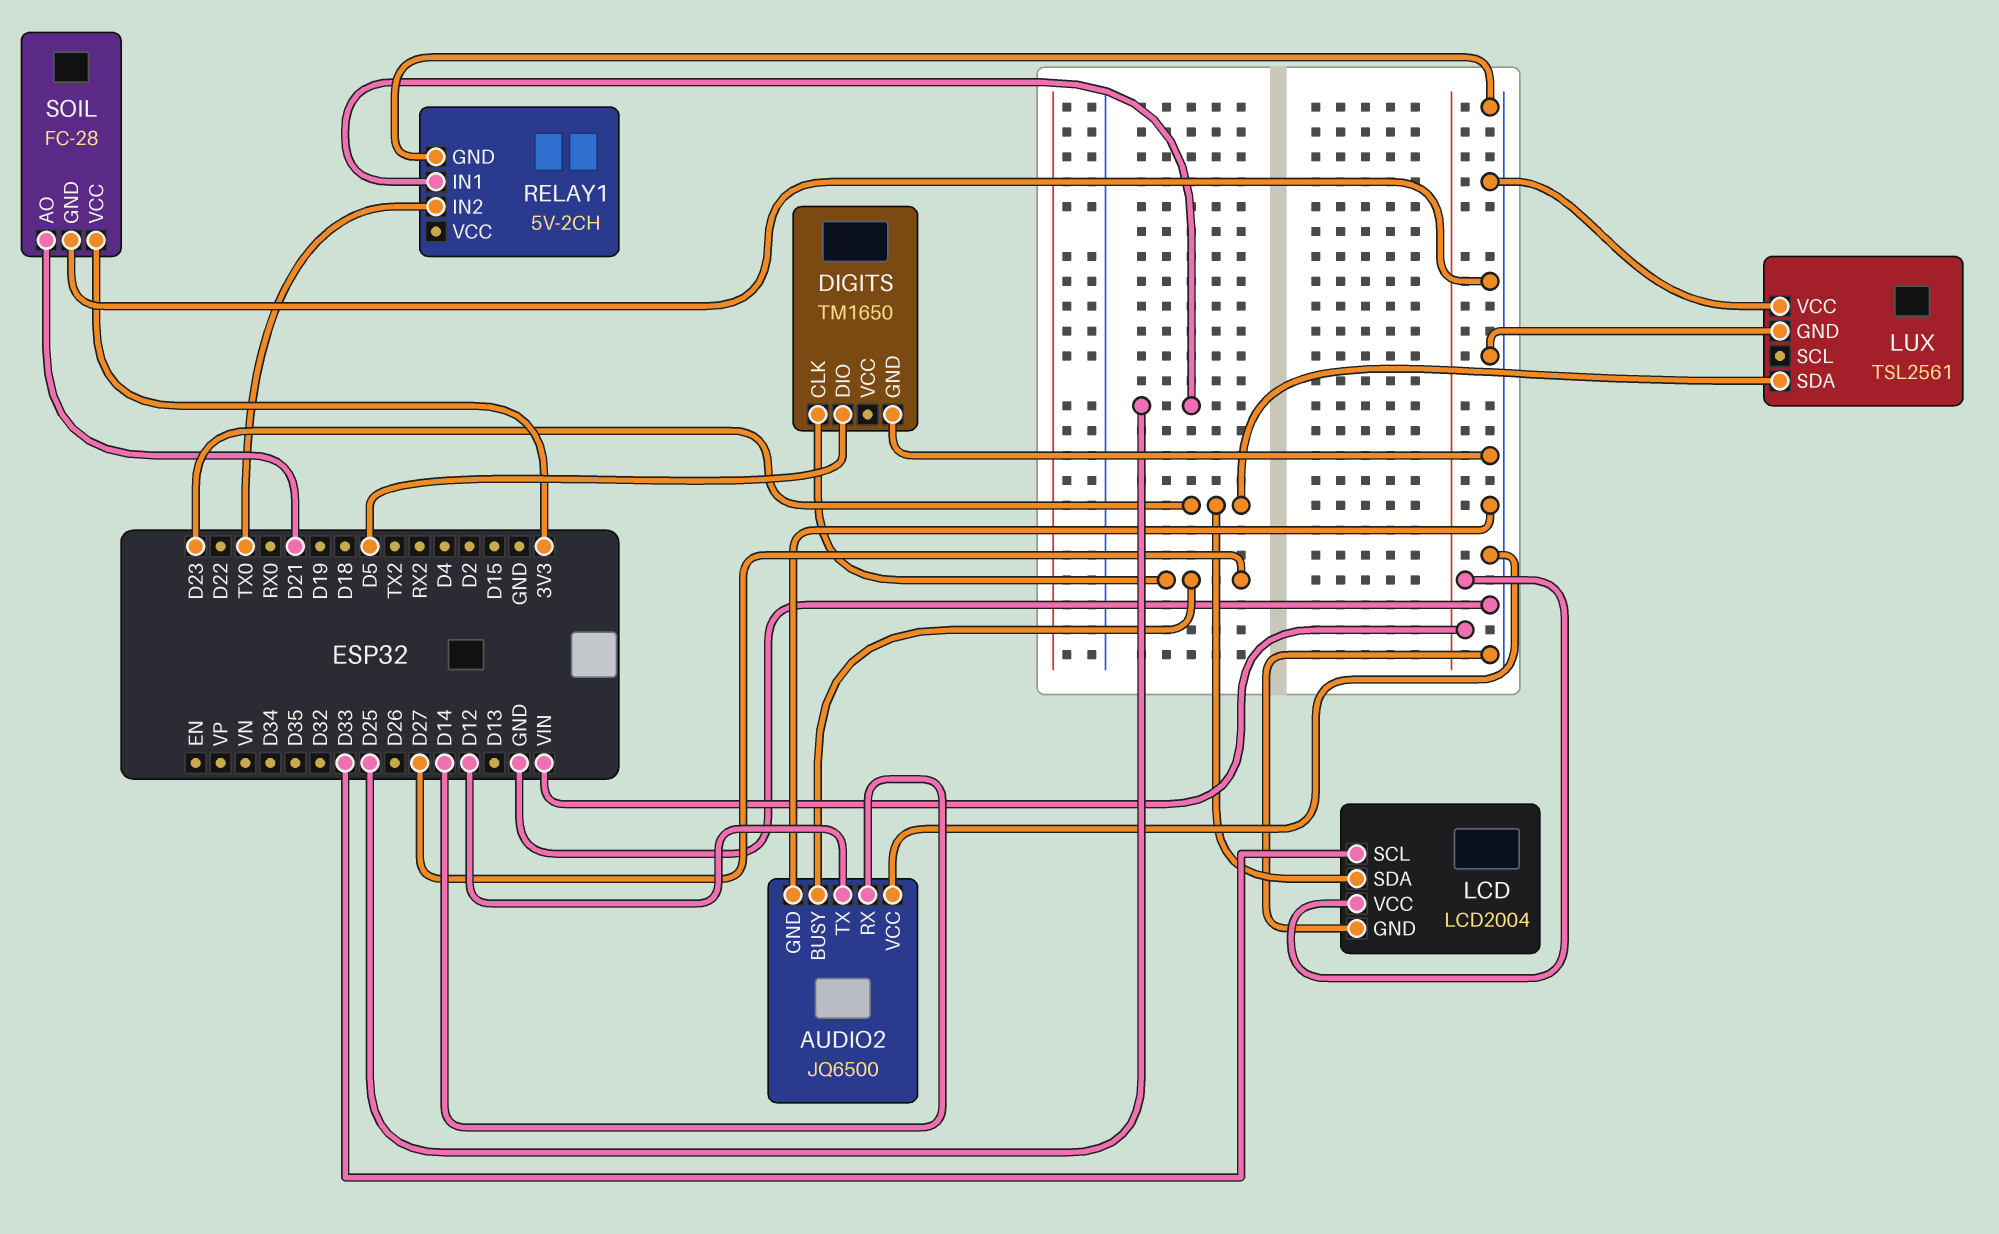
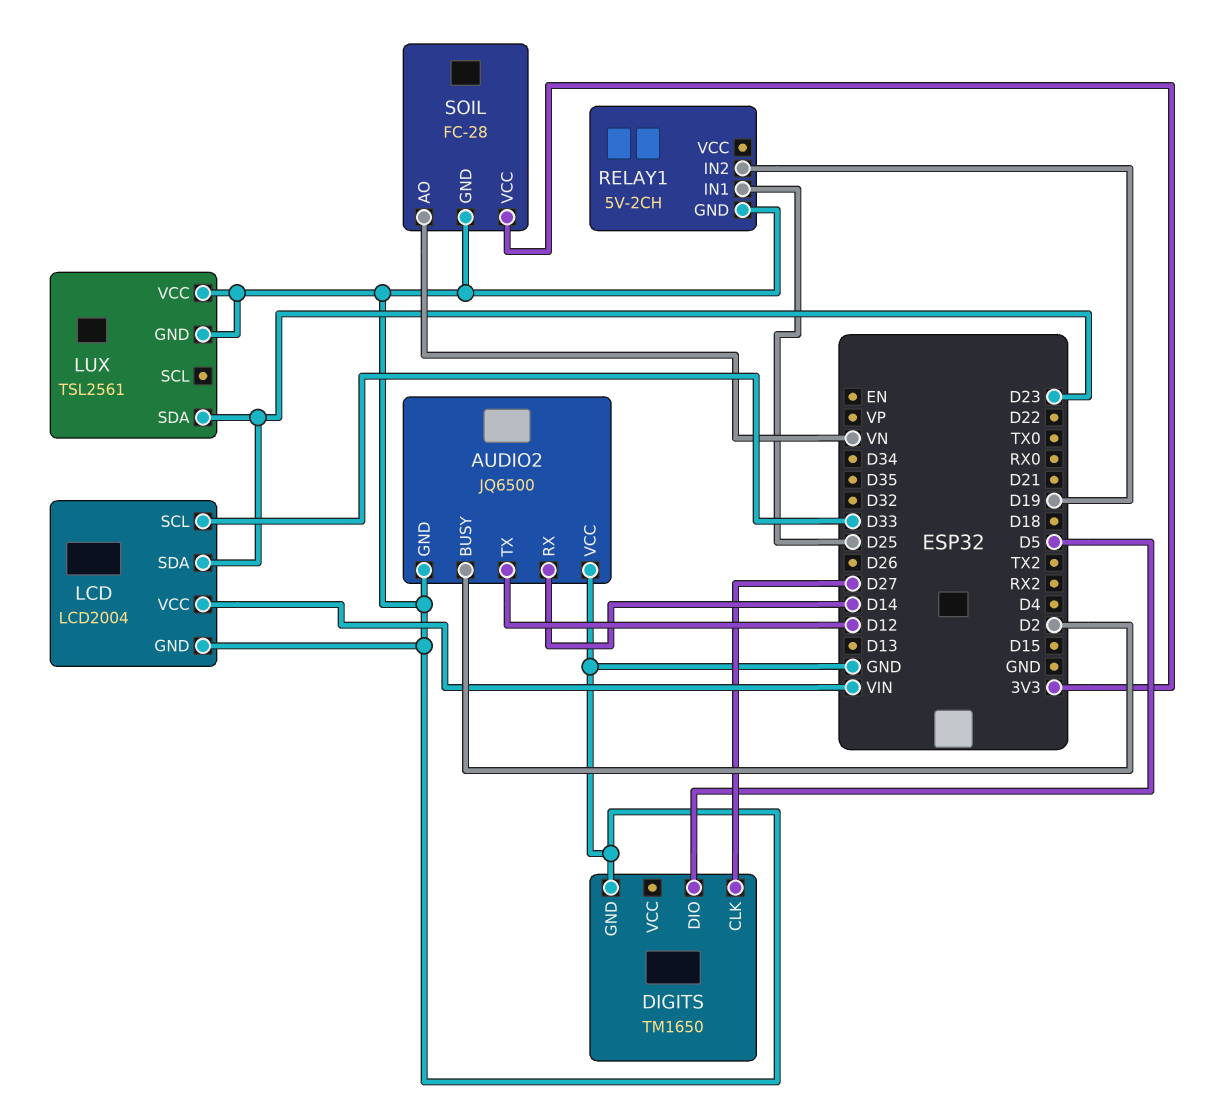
AUDIO2 pin BUSY: D27 -> D2
RELAY1 pin IN2: TX0 -> D19
SOIL pin AO: D21 -> VN

